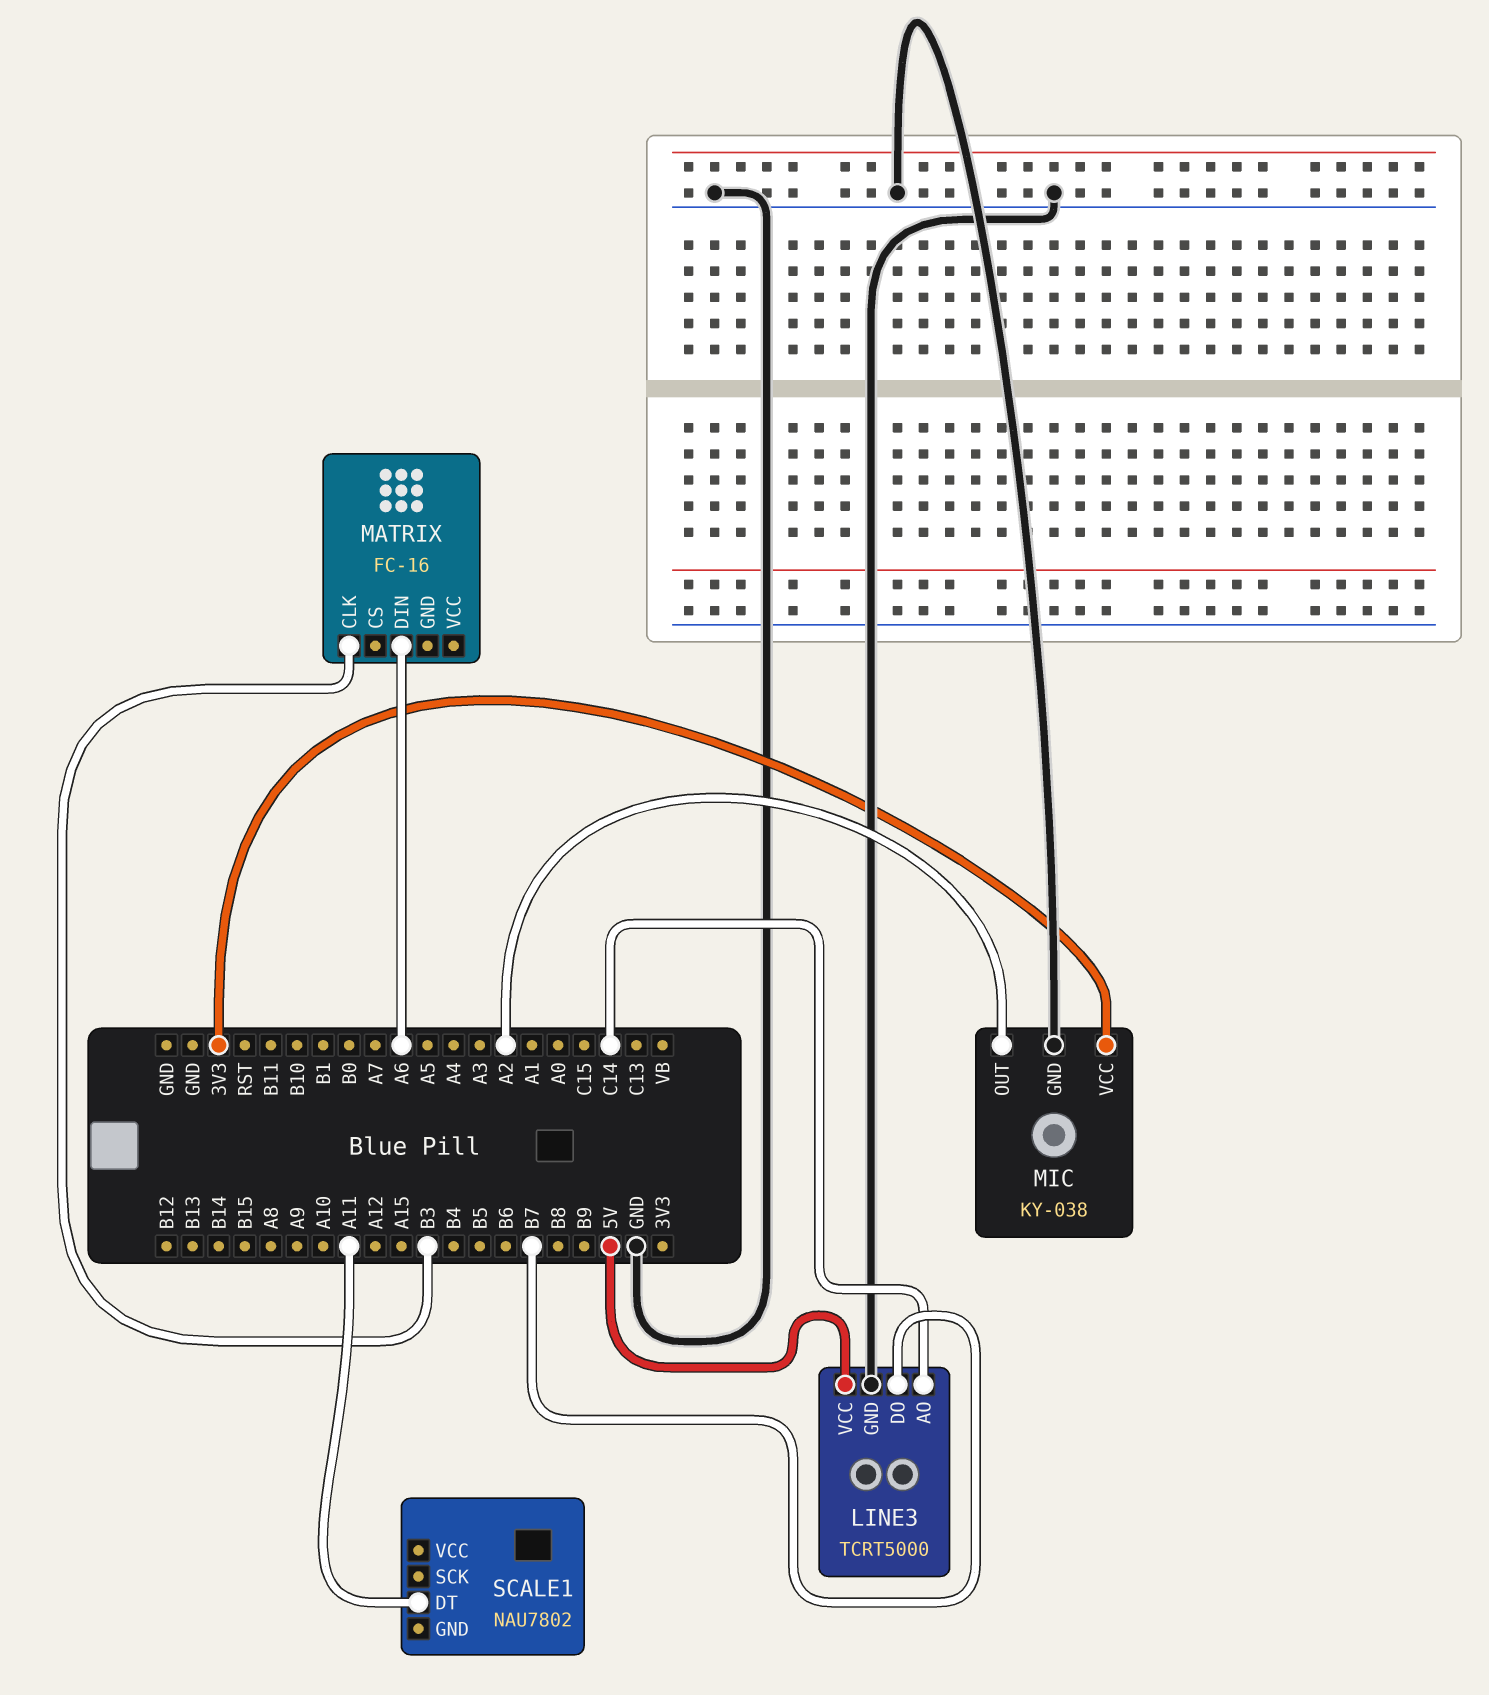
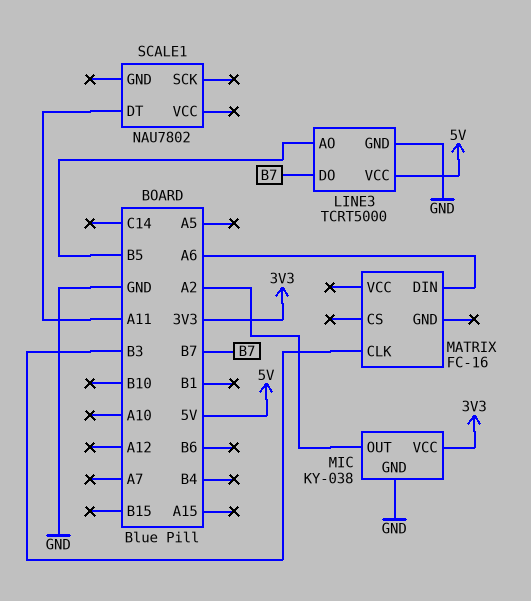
LINE3 pin AO: C14 -> B5

